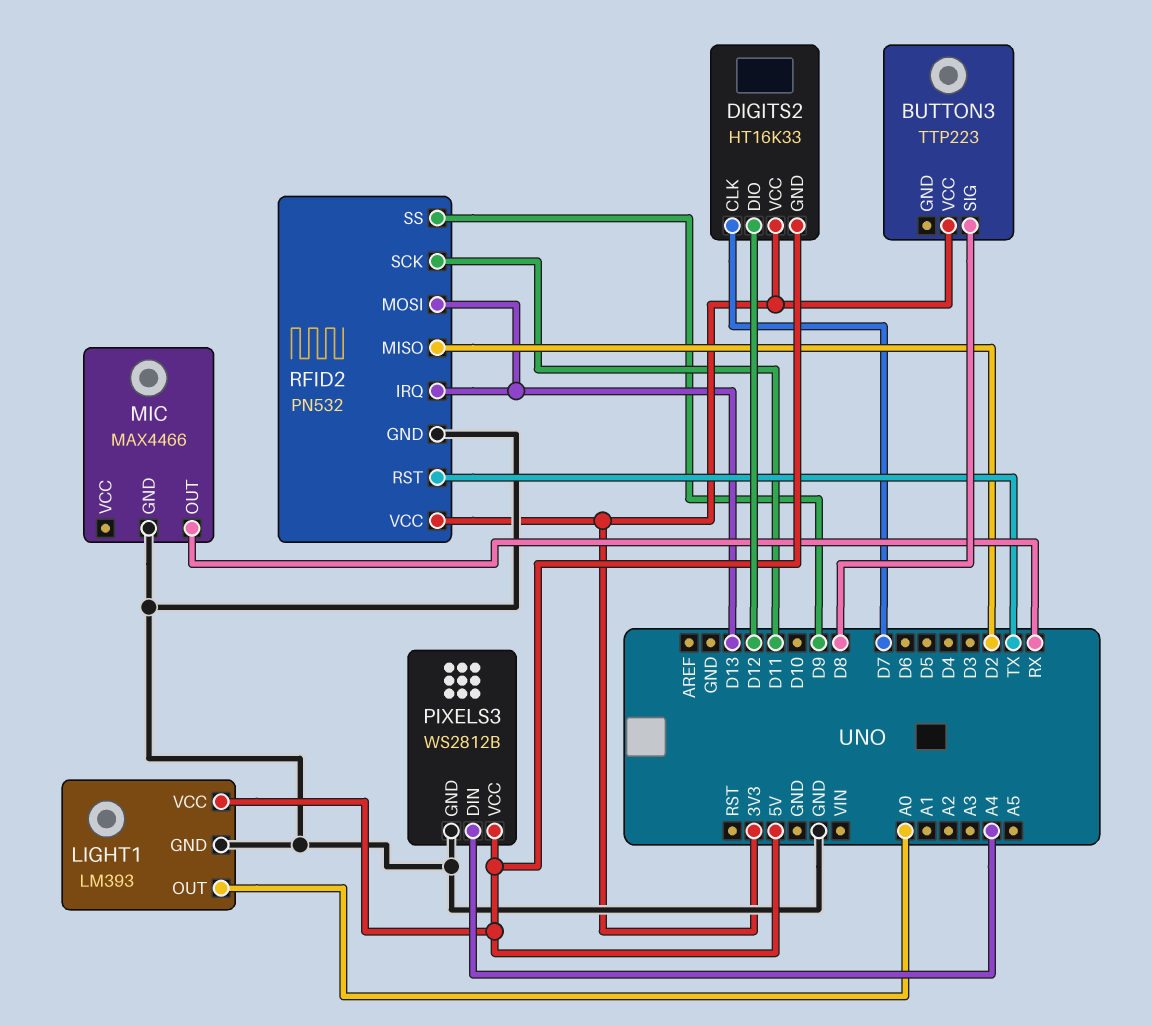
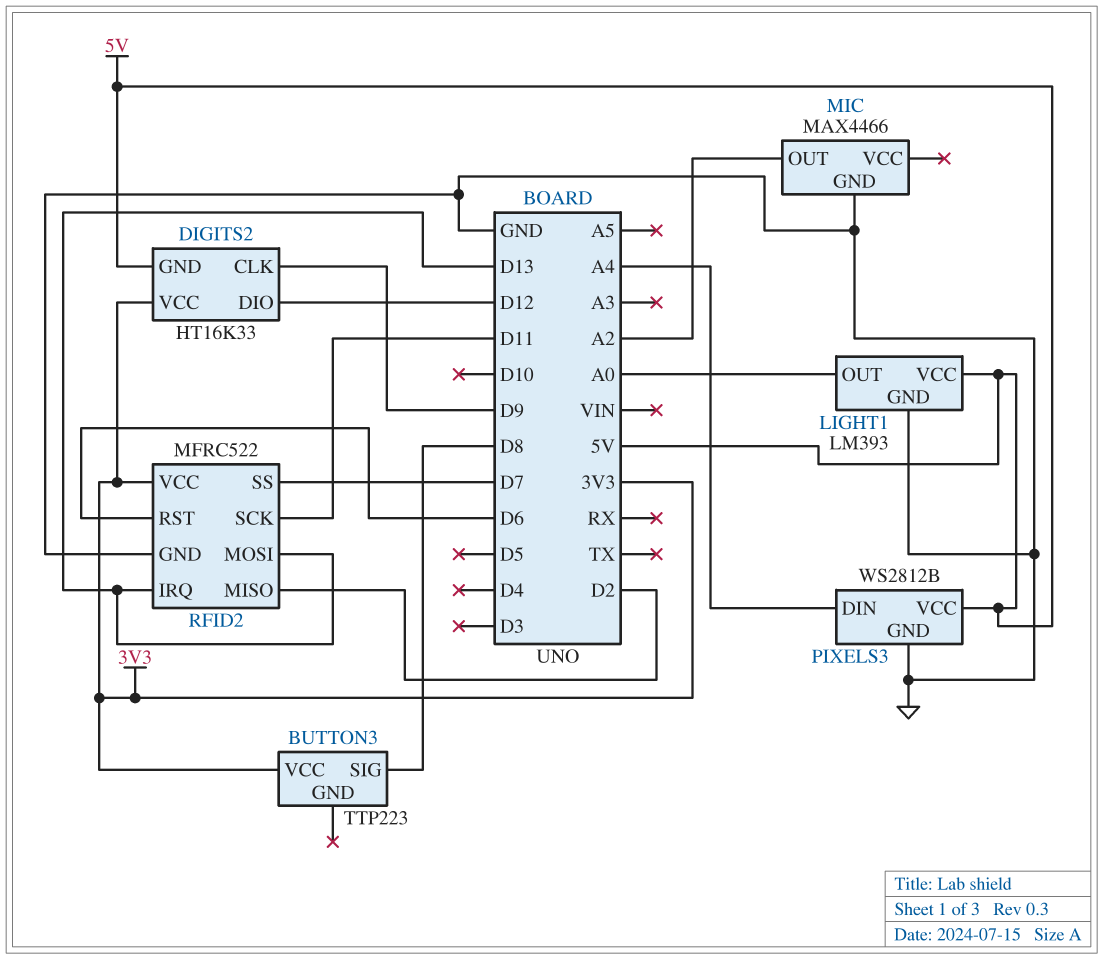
DIGITS2 pin CLK: D7 -> D9
MIC pin OUT: RX -> A2
RFID2: PN532 -> MFRC522
RFID2 pin RST: TX -> D6
RFID2 pin SS: D9 -> D7

